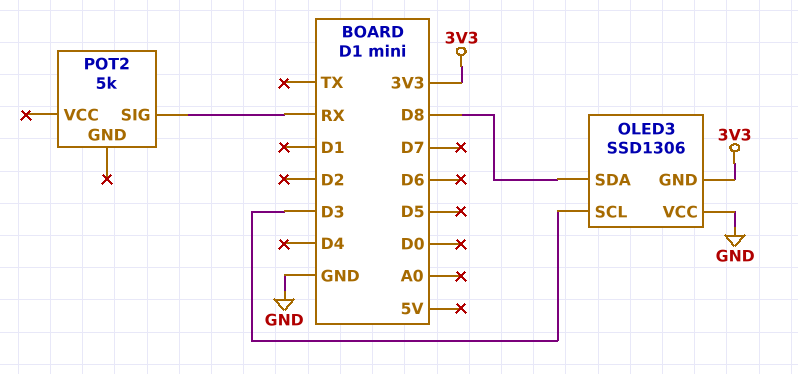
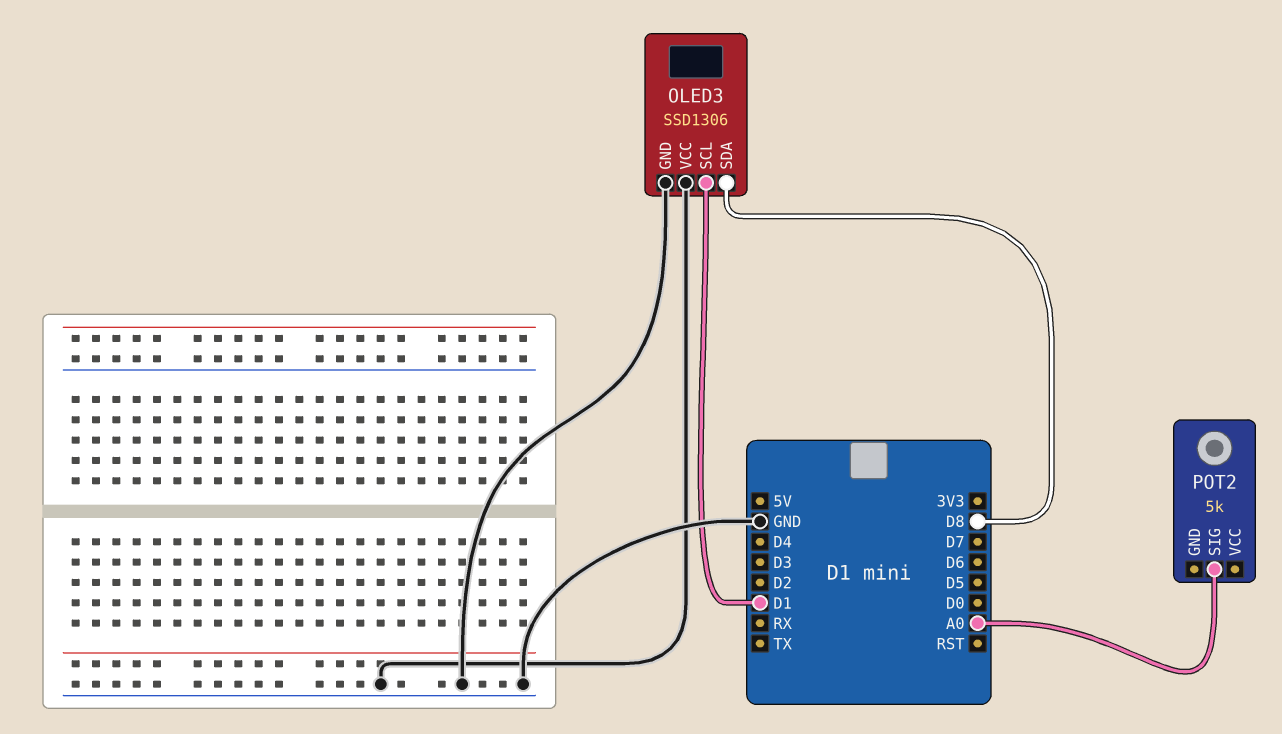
OLED3 pin GND: 3V3 -> GND
OLED3 pin SCL: D3 -> D1
POT2 pin SIG: RX -> A0

